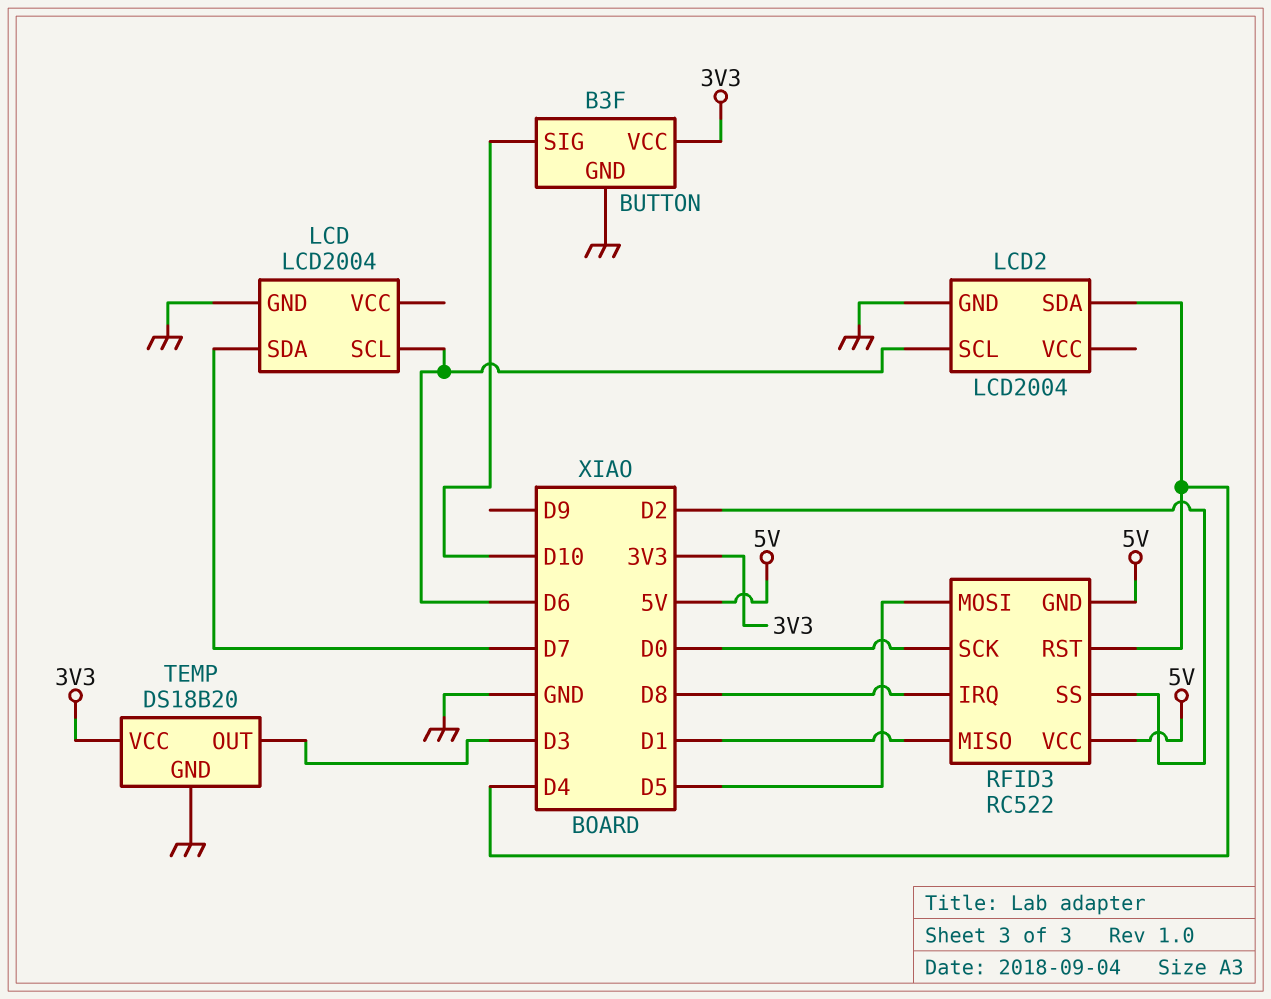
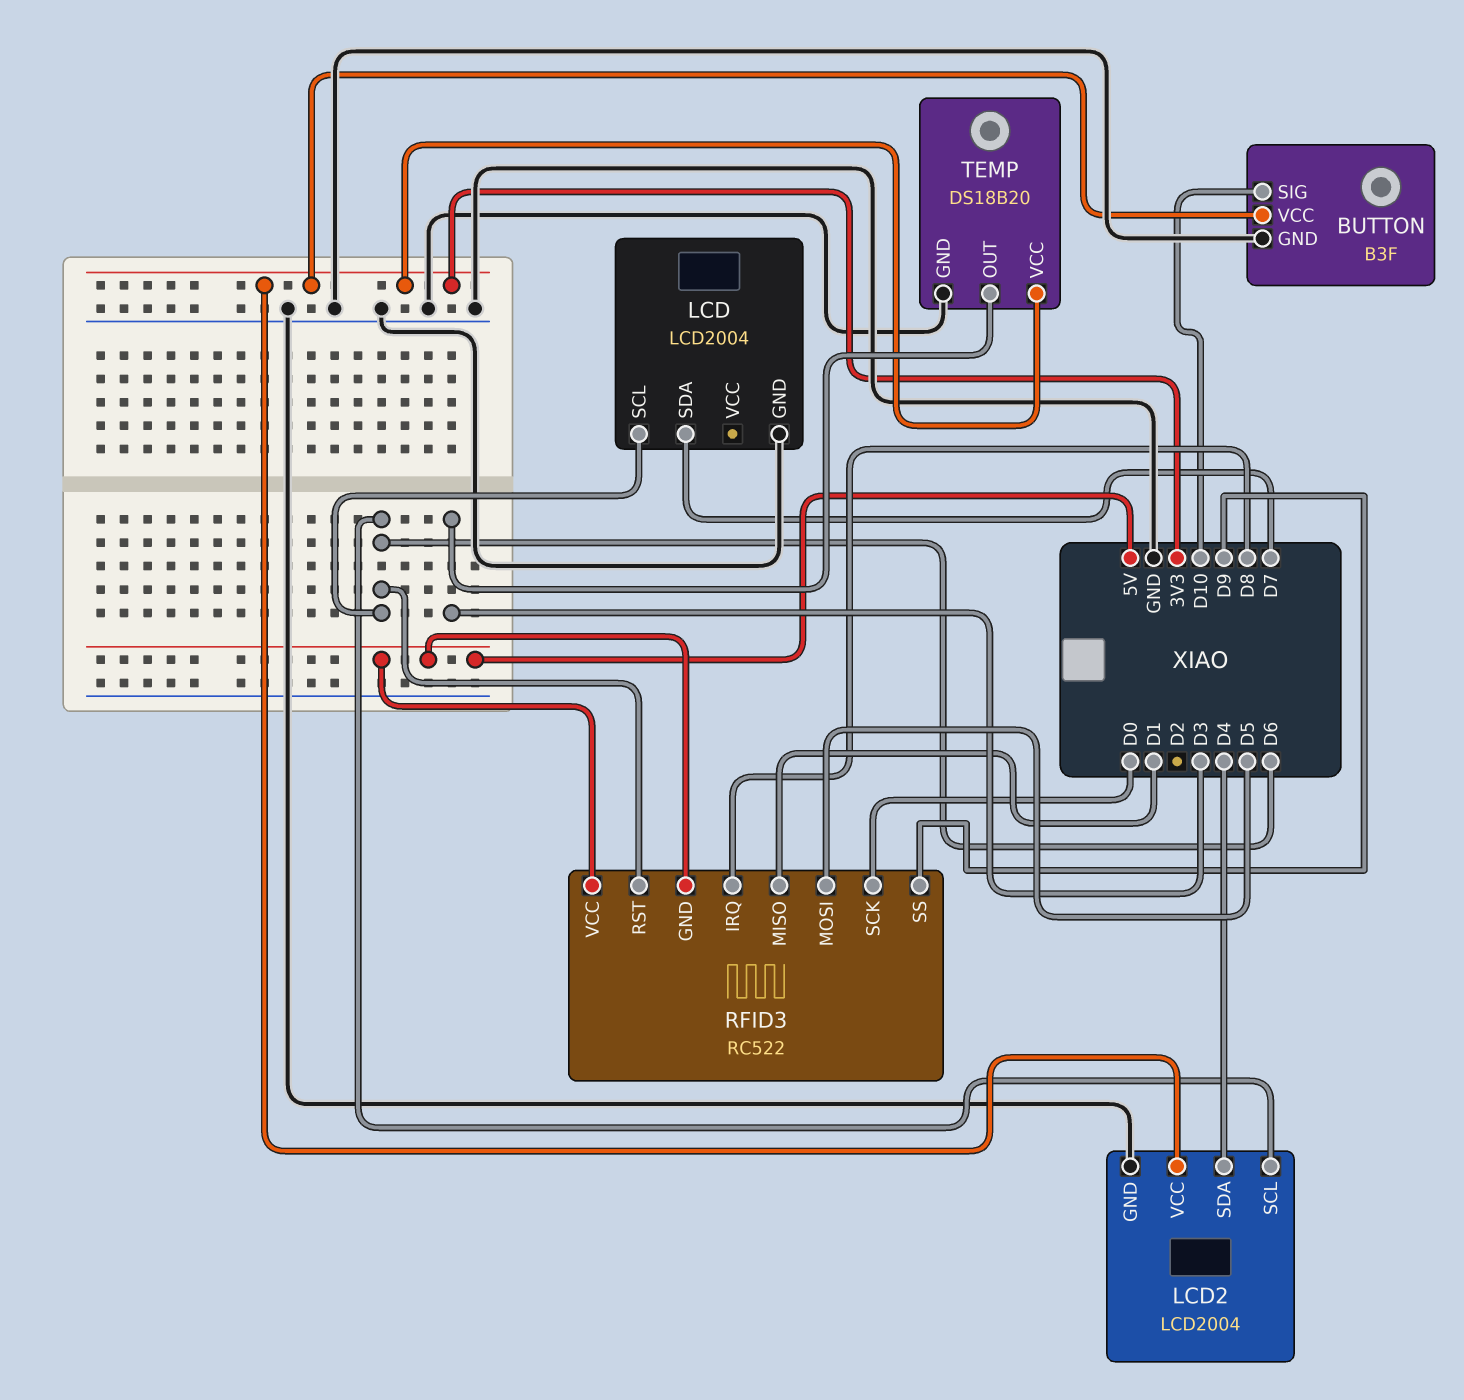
LCD2 pin VCC: none -> 3V3
RFID3 pin RST: D4 -> D6
RFID3 pin SS: D2 -> D9

